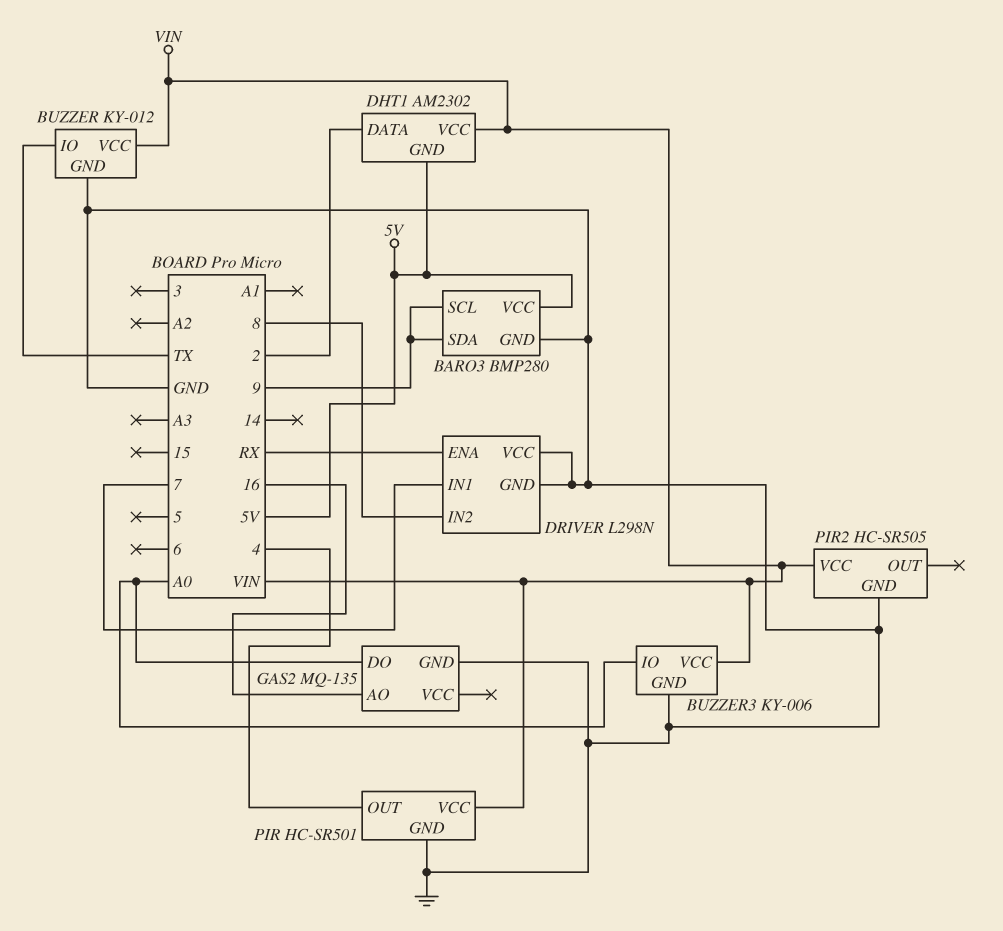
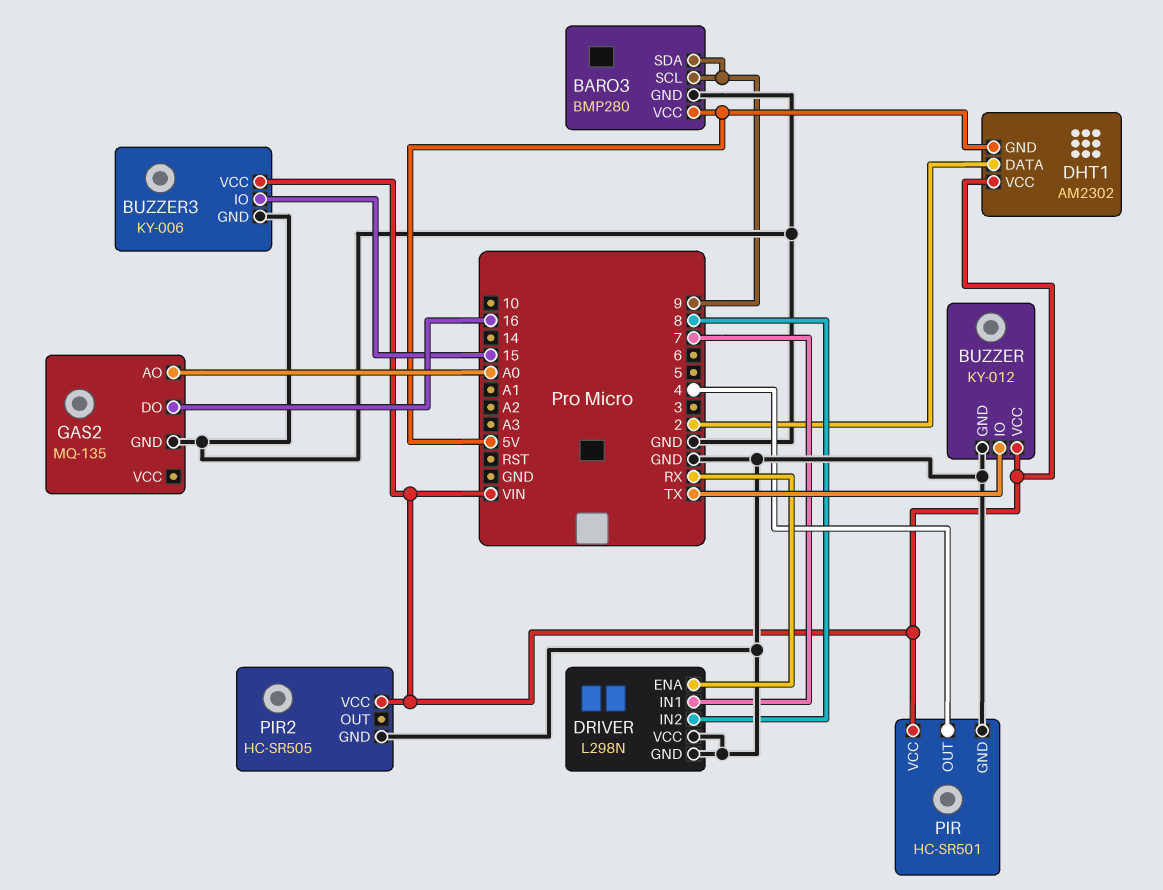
BUZZER3 pin IO: A0 -> 15
GAS2 pin AO: 16 -> A0
GAS2 pin DO: A0 -> 16

